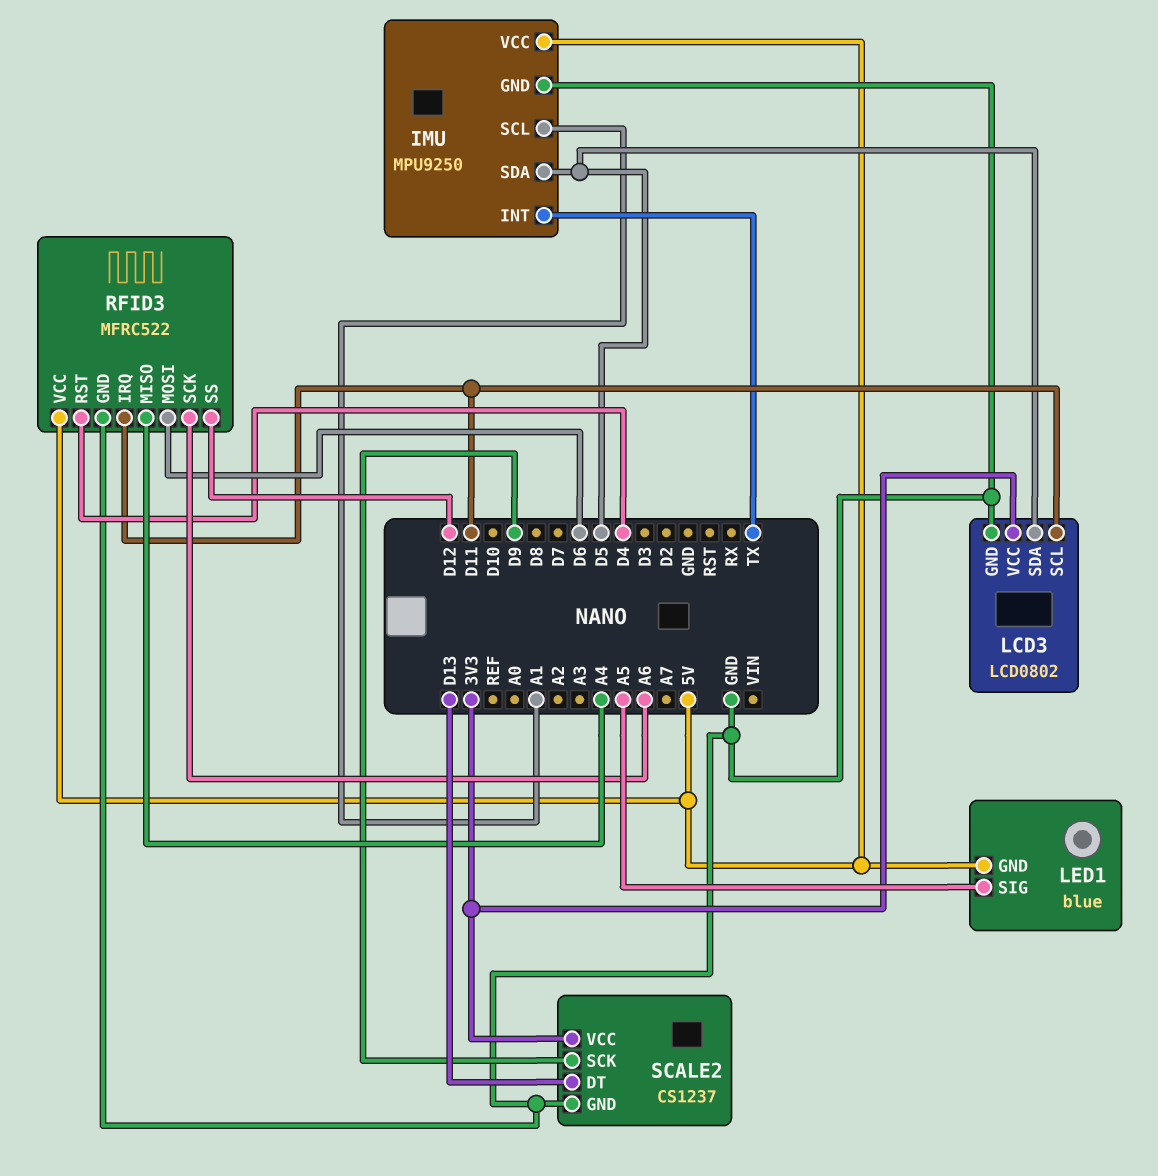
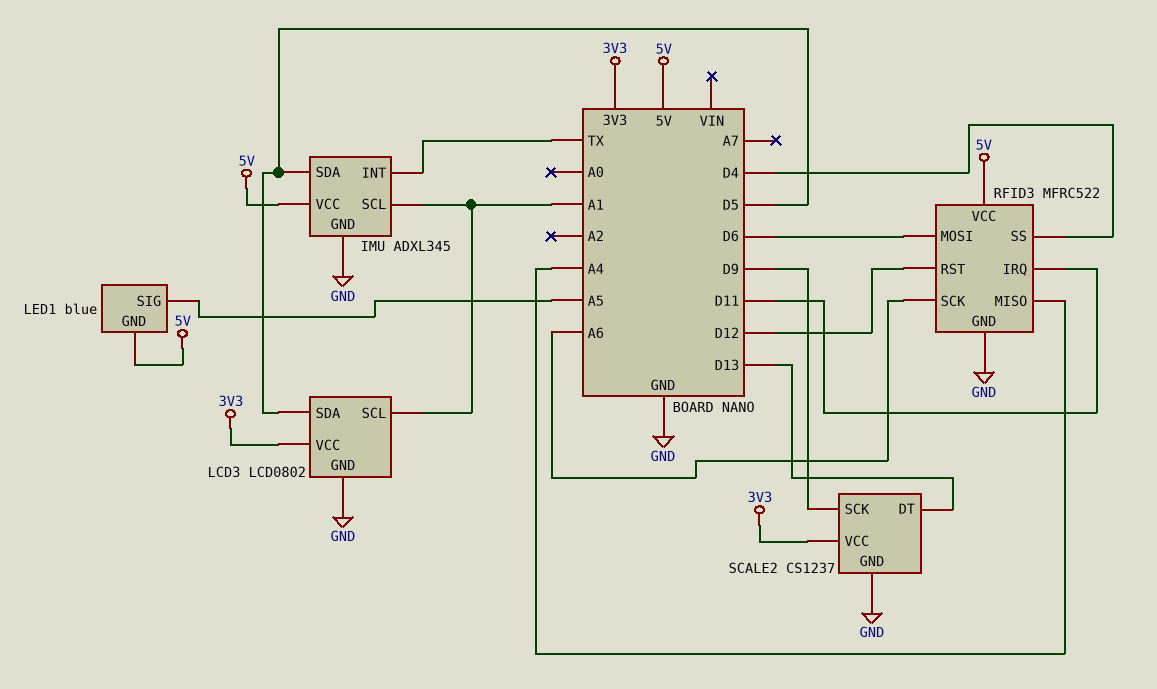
IMU: MPU9250 -> ADXL345
LCD3 pin SCL: D11 -> A1
RFID3 pin RST: D4 -> D12
RFID3 pin SS: D12 -> D4

